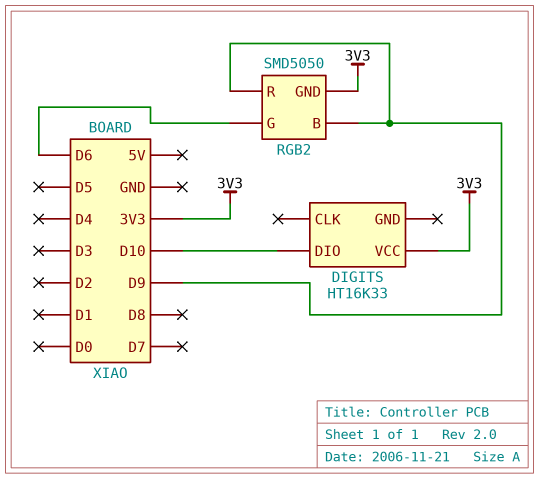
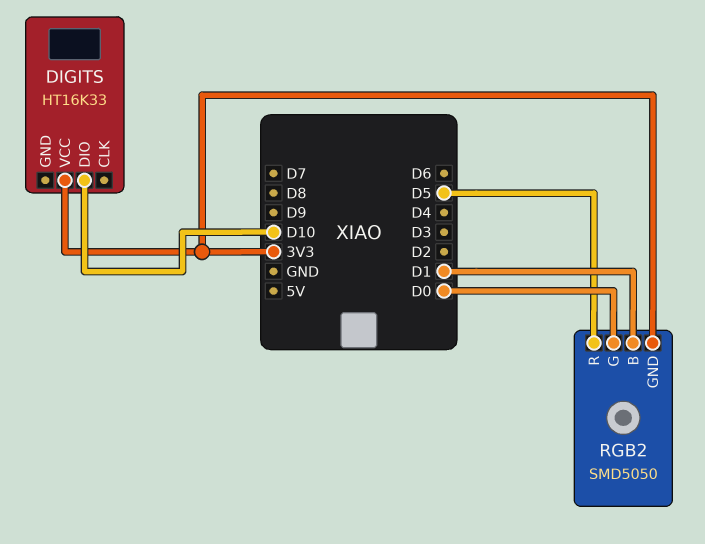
RGB2 pin B: D9 -> D1
RGB2 pin G: D6 -> D0
RGB2 pin R: D9 -> D5

